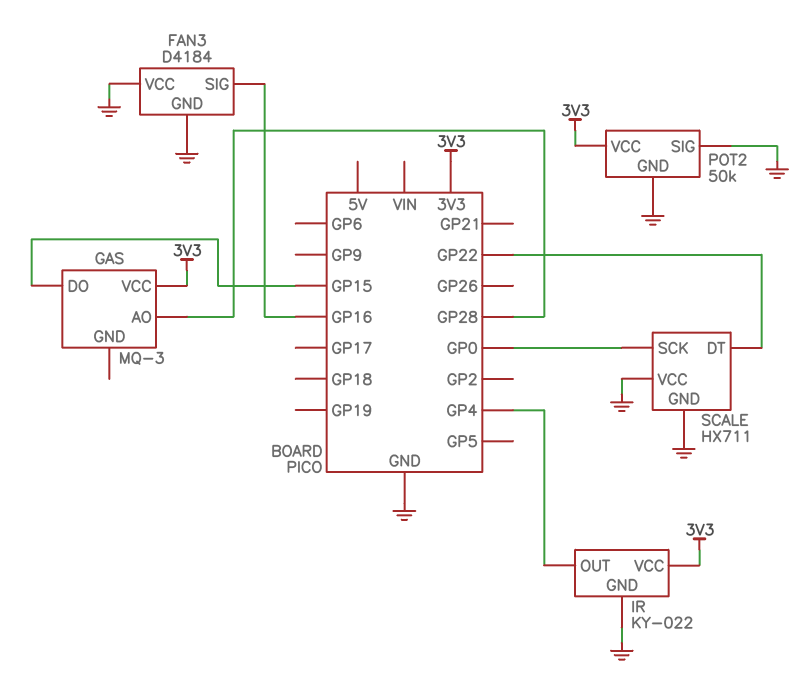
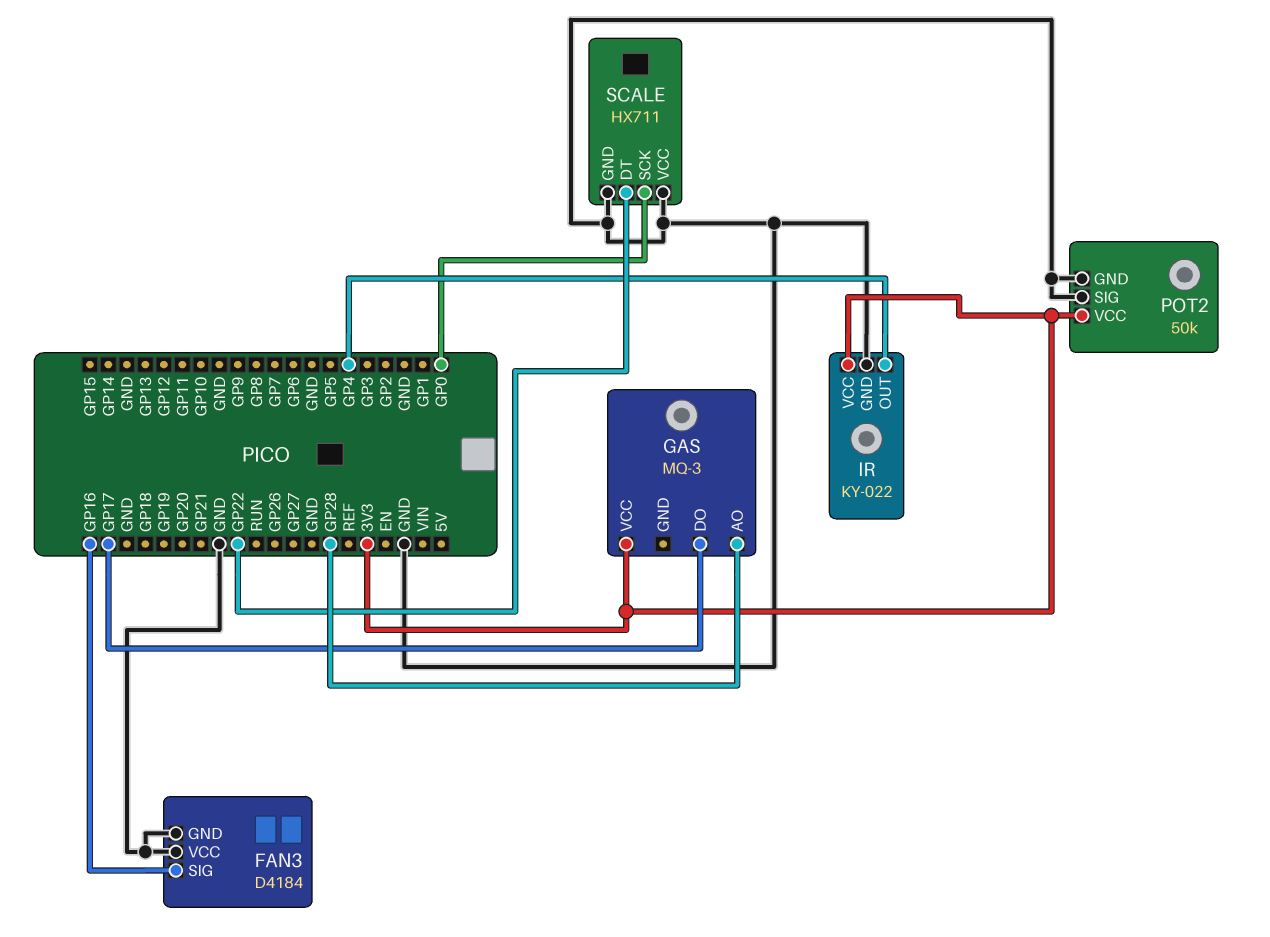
GAS pin DO: GP15 -> GP17

